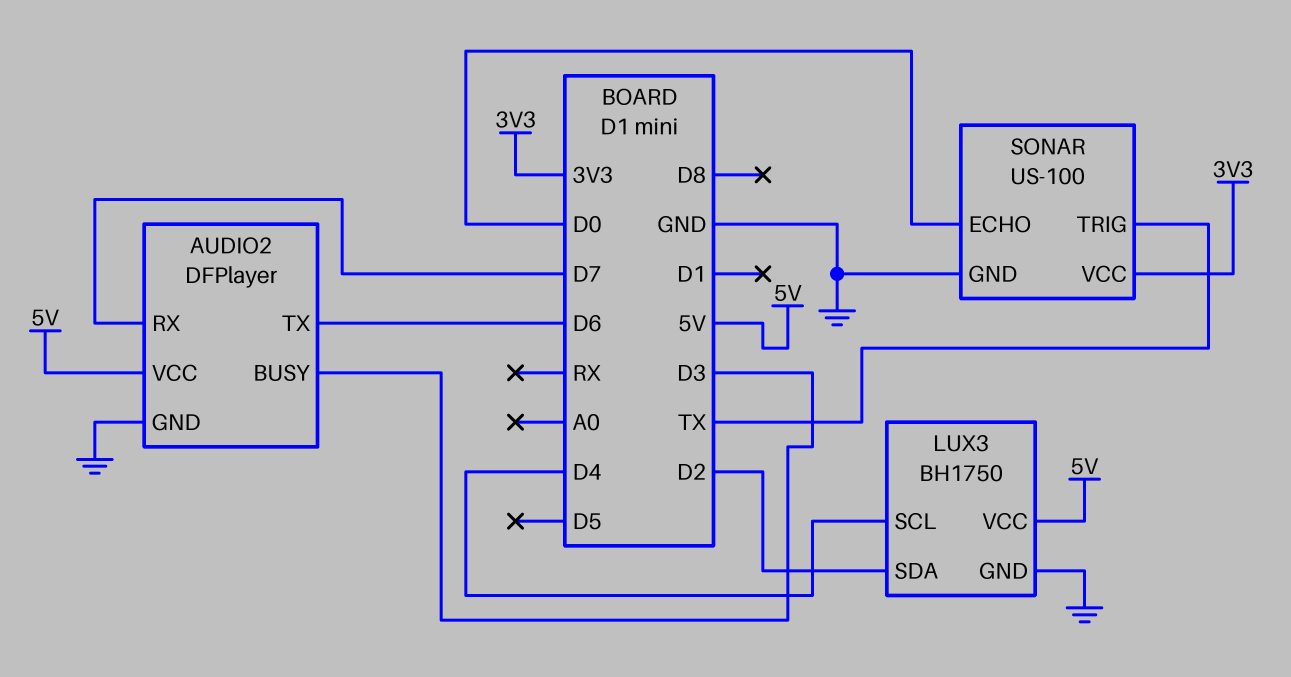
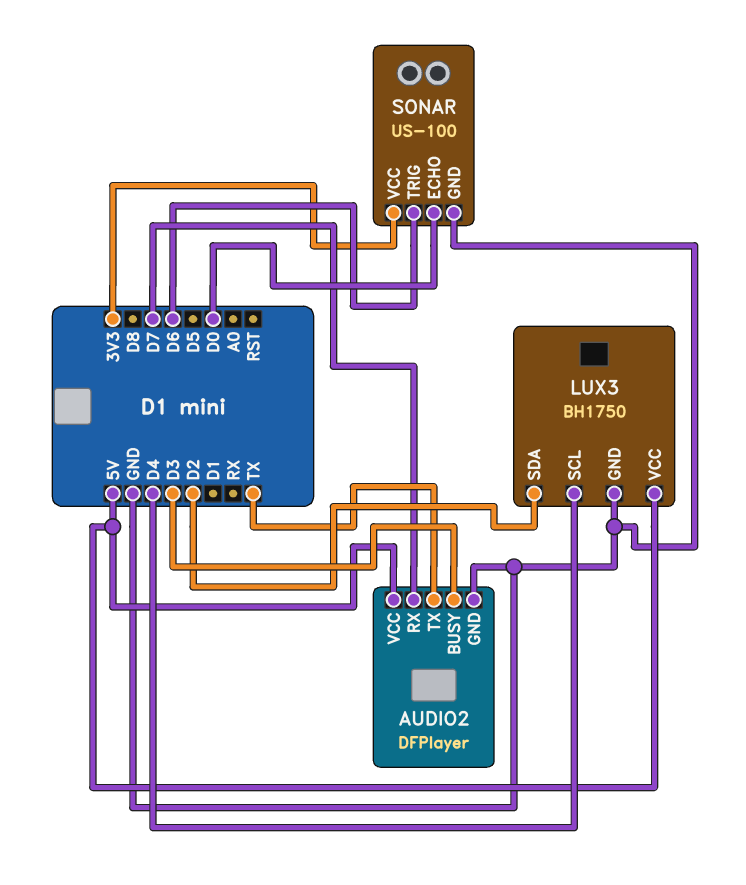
AUDIO2 pin TX: D6 -> TX
SONAR pin TRIG: TX -> D6

